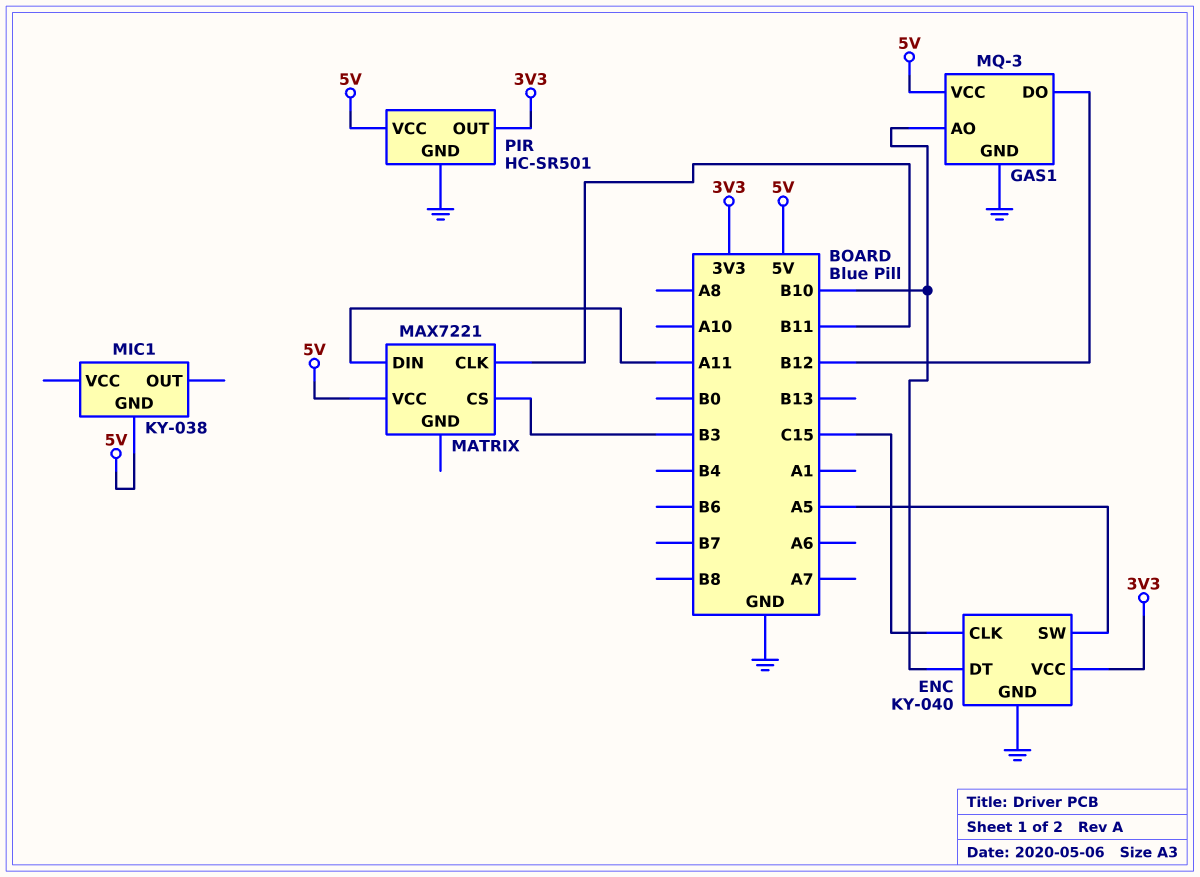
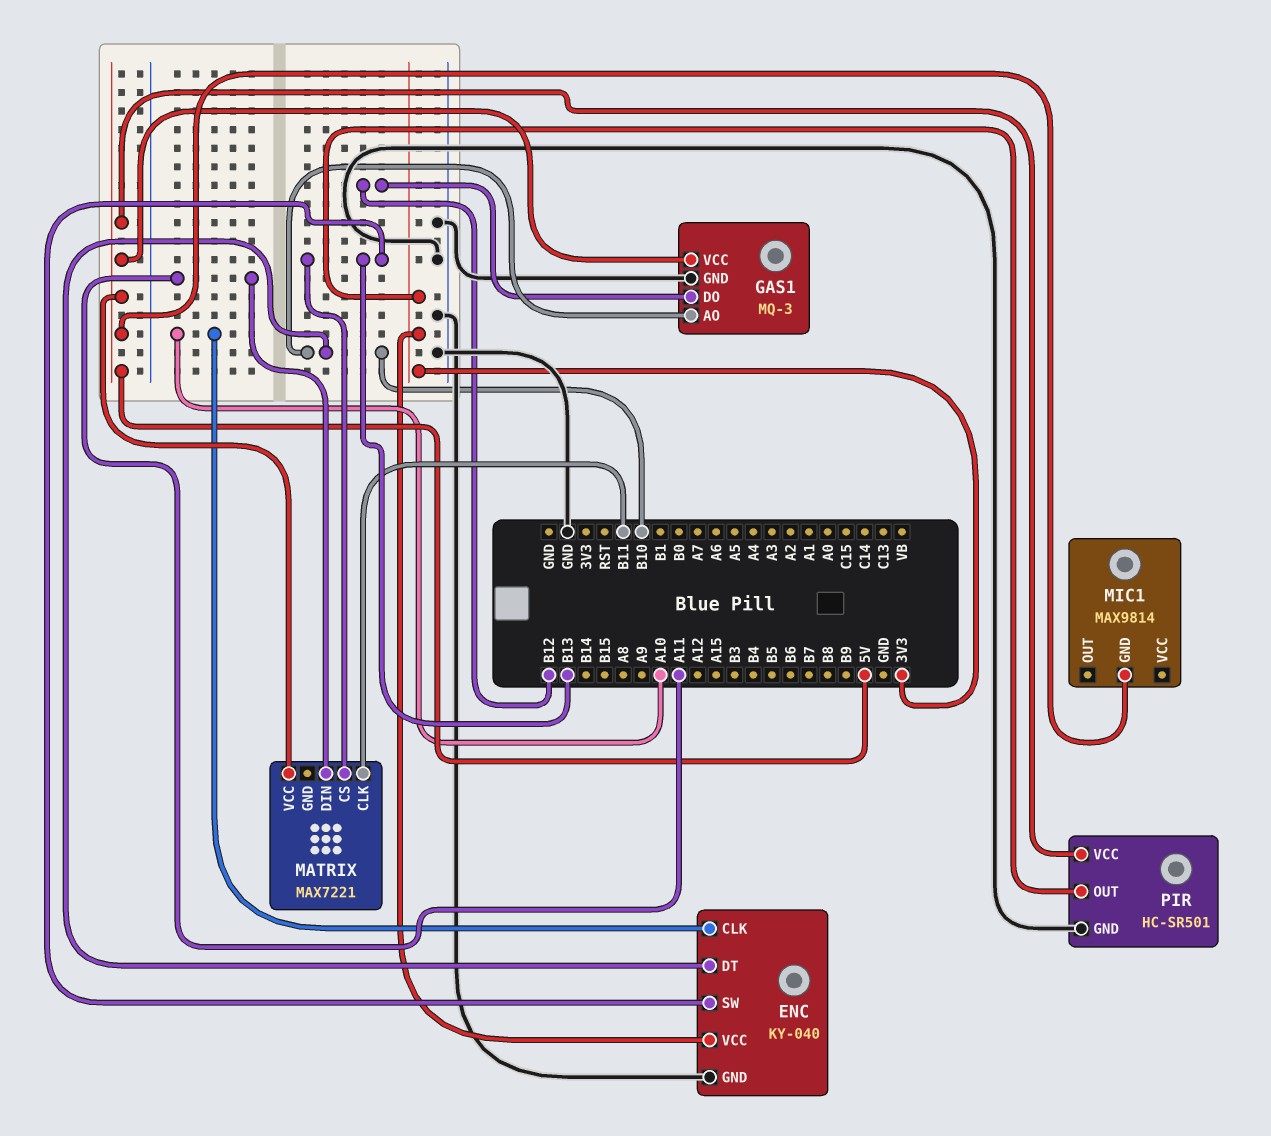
ENC pin CLK: C15 -> A10
ENC pin SW: A5 -> B13
MATRIX pin CS: B3 -> B13
MIC1: KY-038 -> MAX9814

